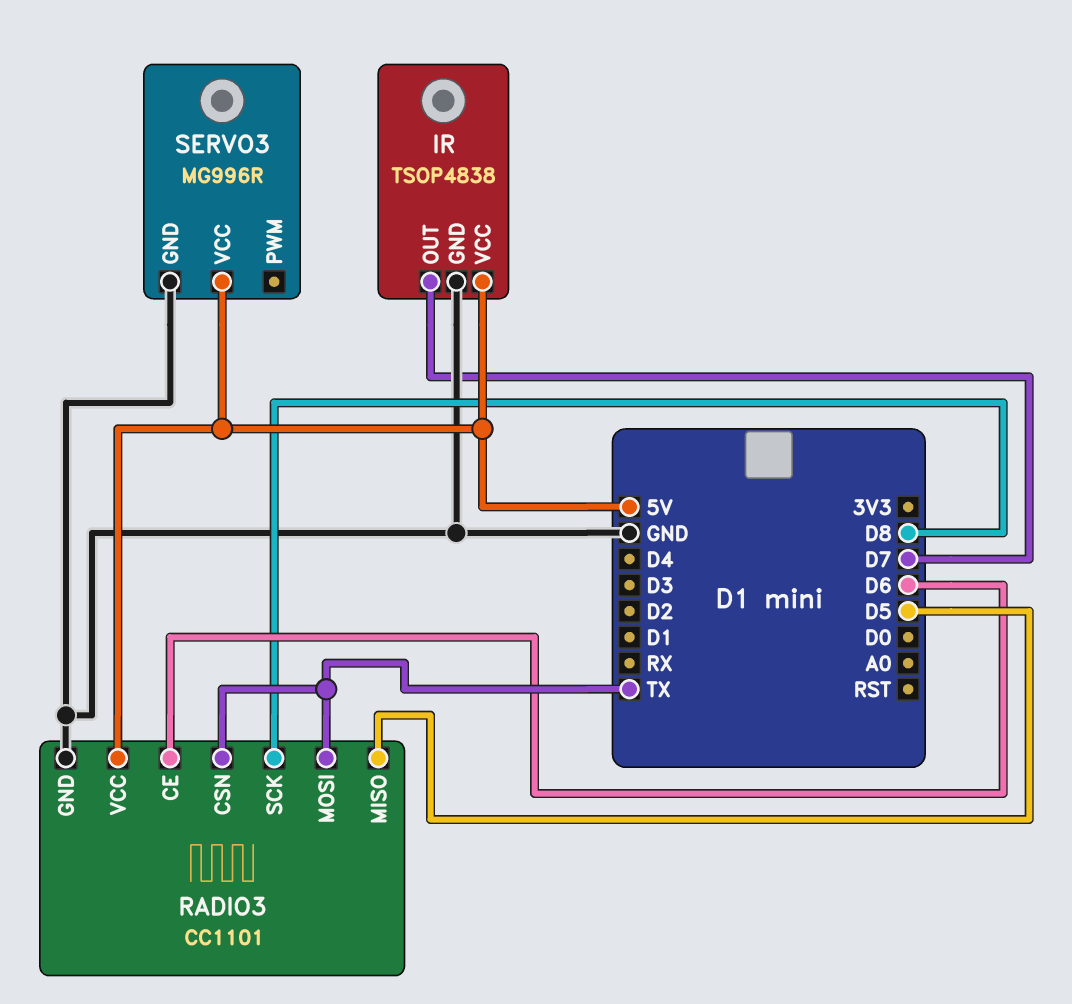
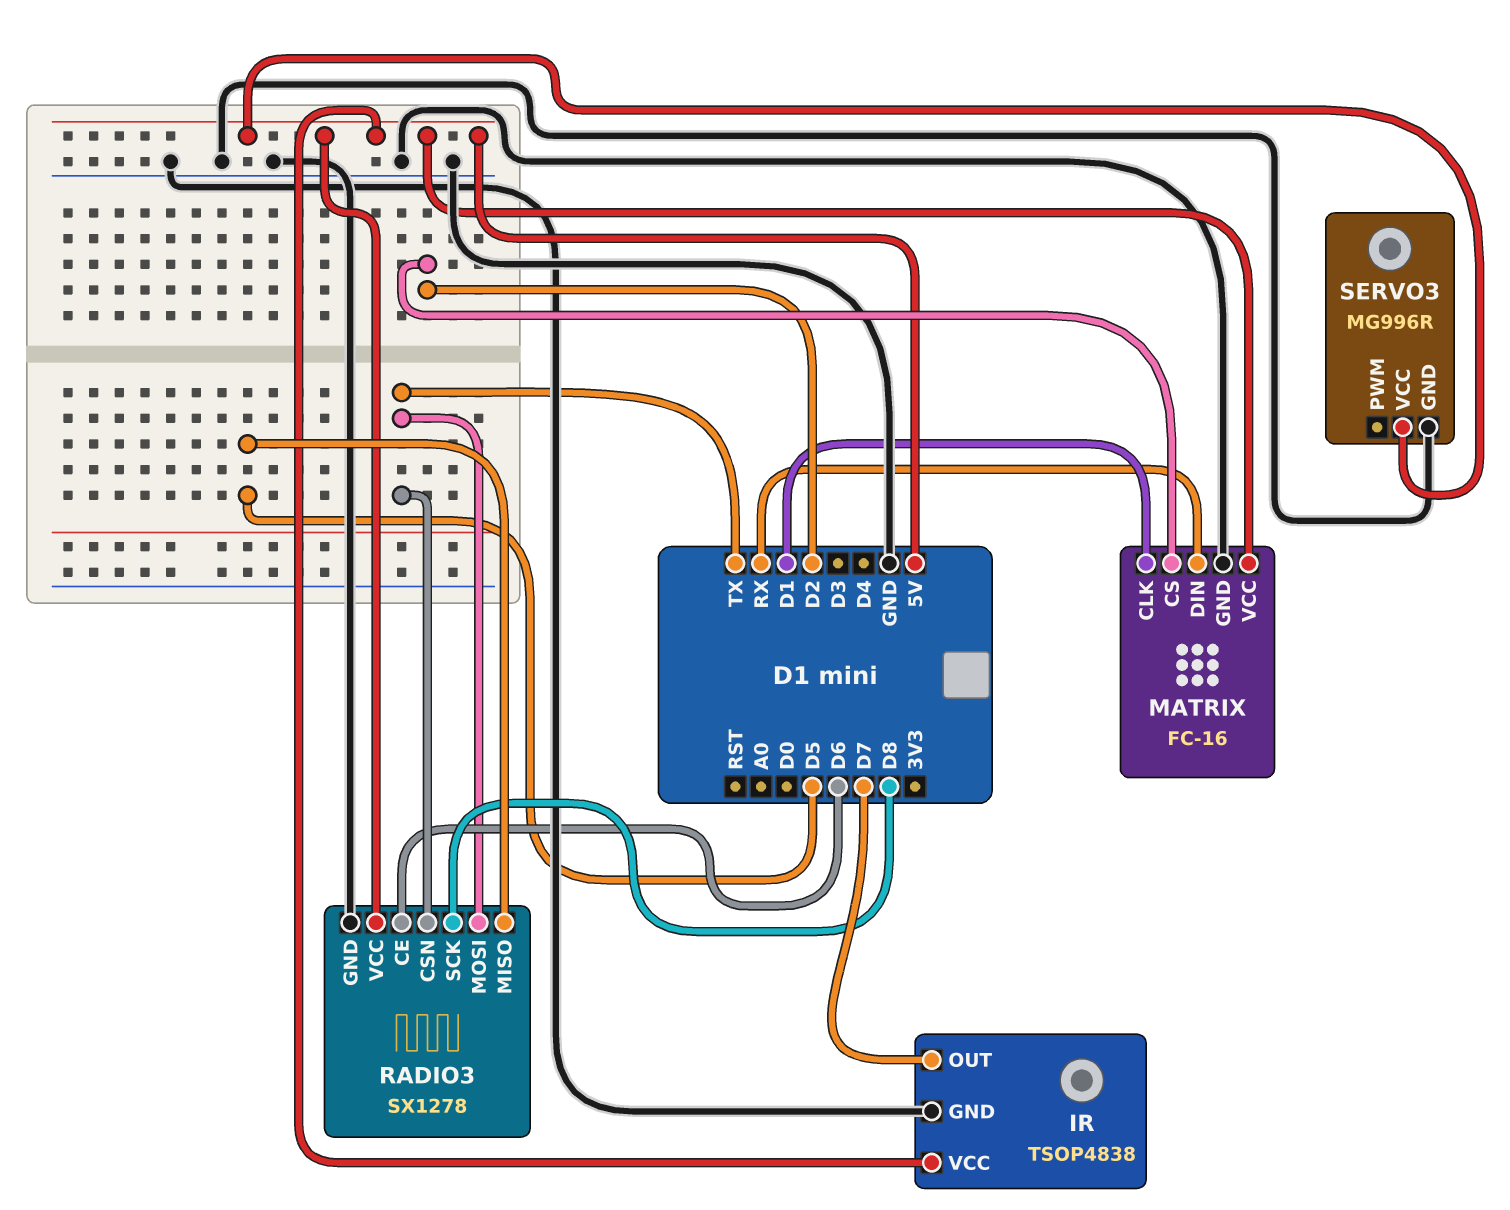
MATRIX: none -> FC-16
MATRIX pin CLK: none -> D1
MATRIX pin CS: none -> D2
MATRIX pin DIN: none -> RX
MATRIX pin GND: none -> GND
MATRIX pin VCC: none -> 5V
RADIO3: CC1101 -> SX1278

